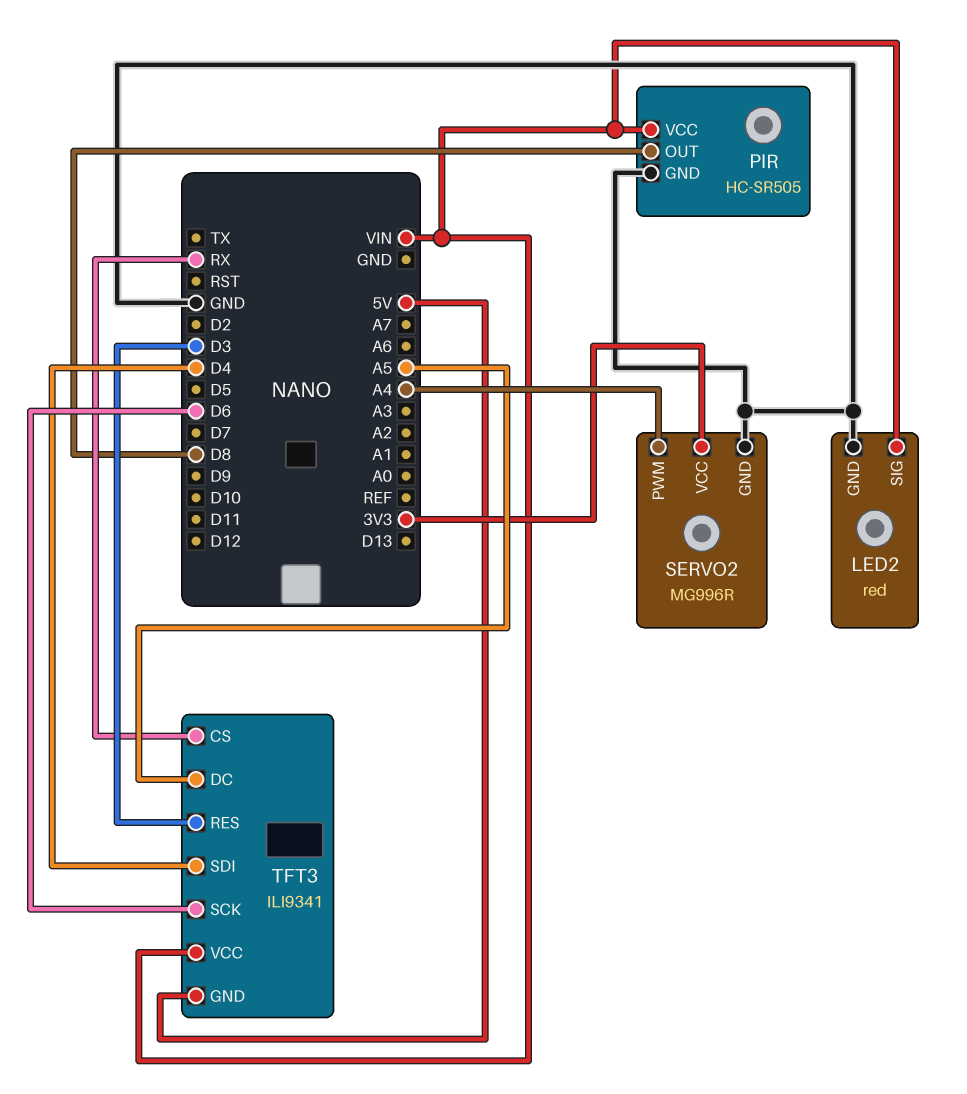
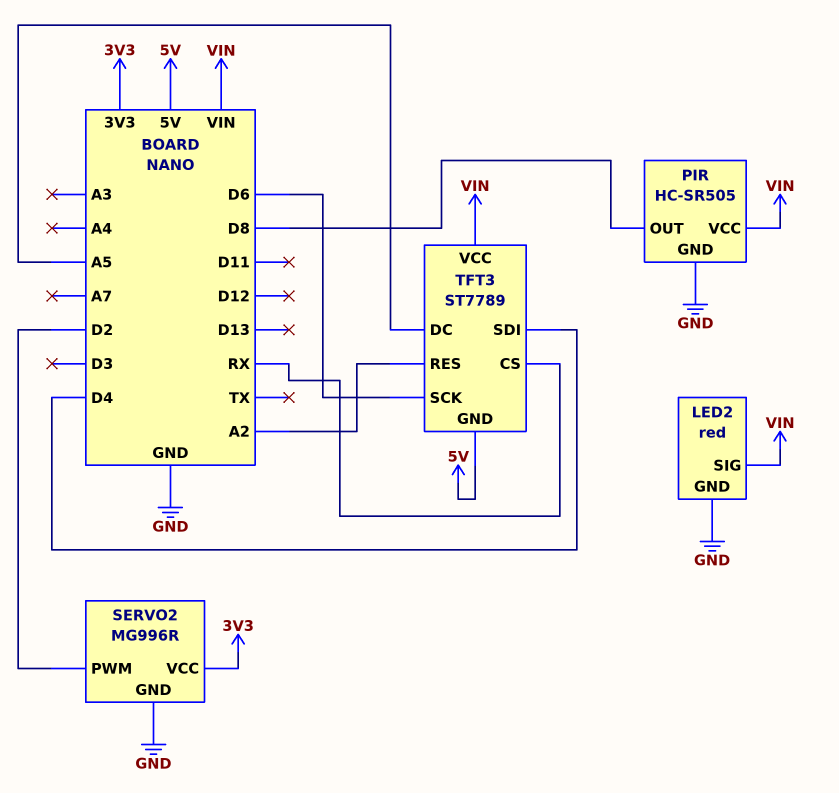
SERVO2 pin PWM: A4 -> D2
TFT3: ILI9341 -> ST7789
TFT3 pin RES: D3 -> A2

